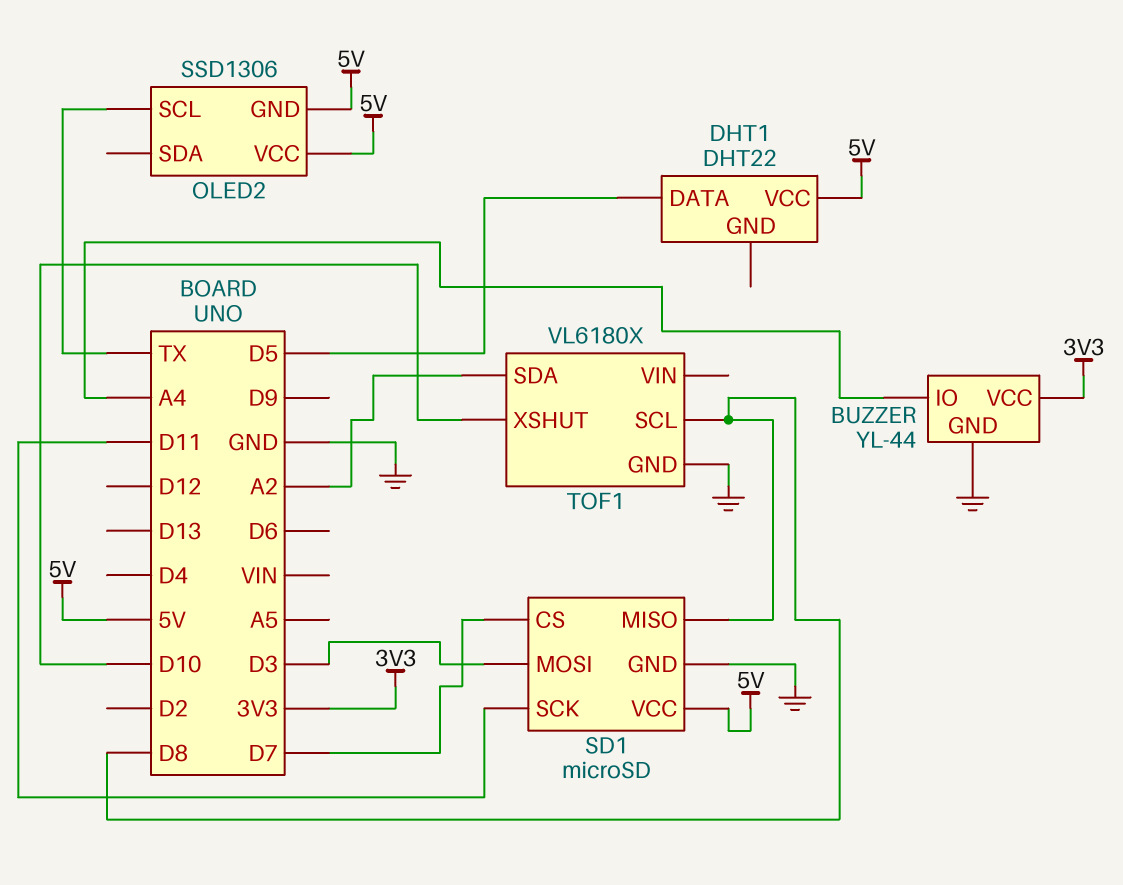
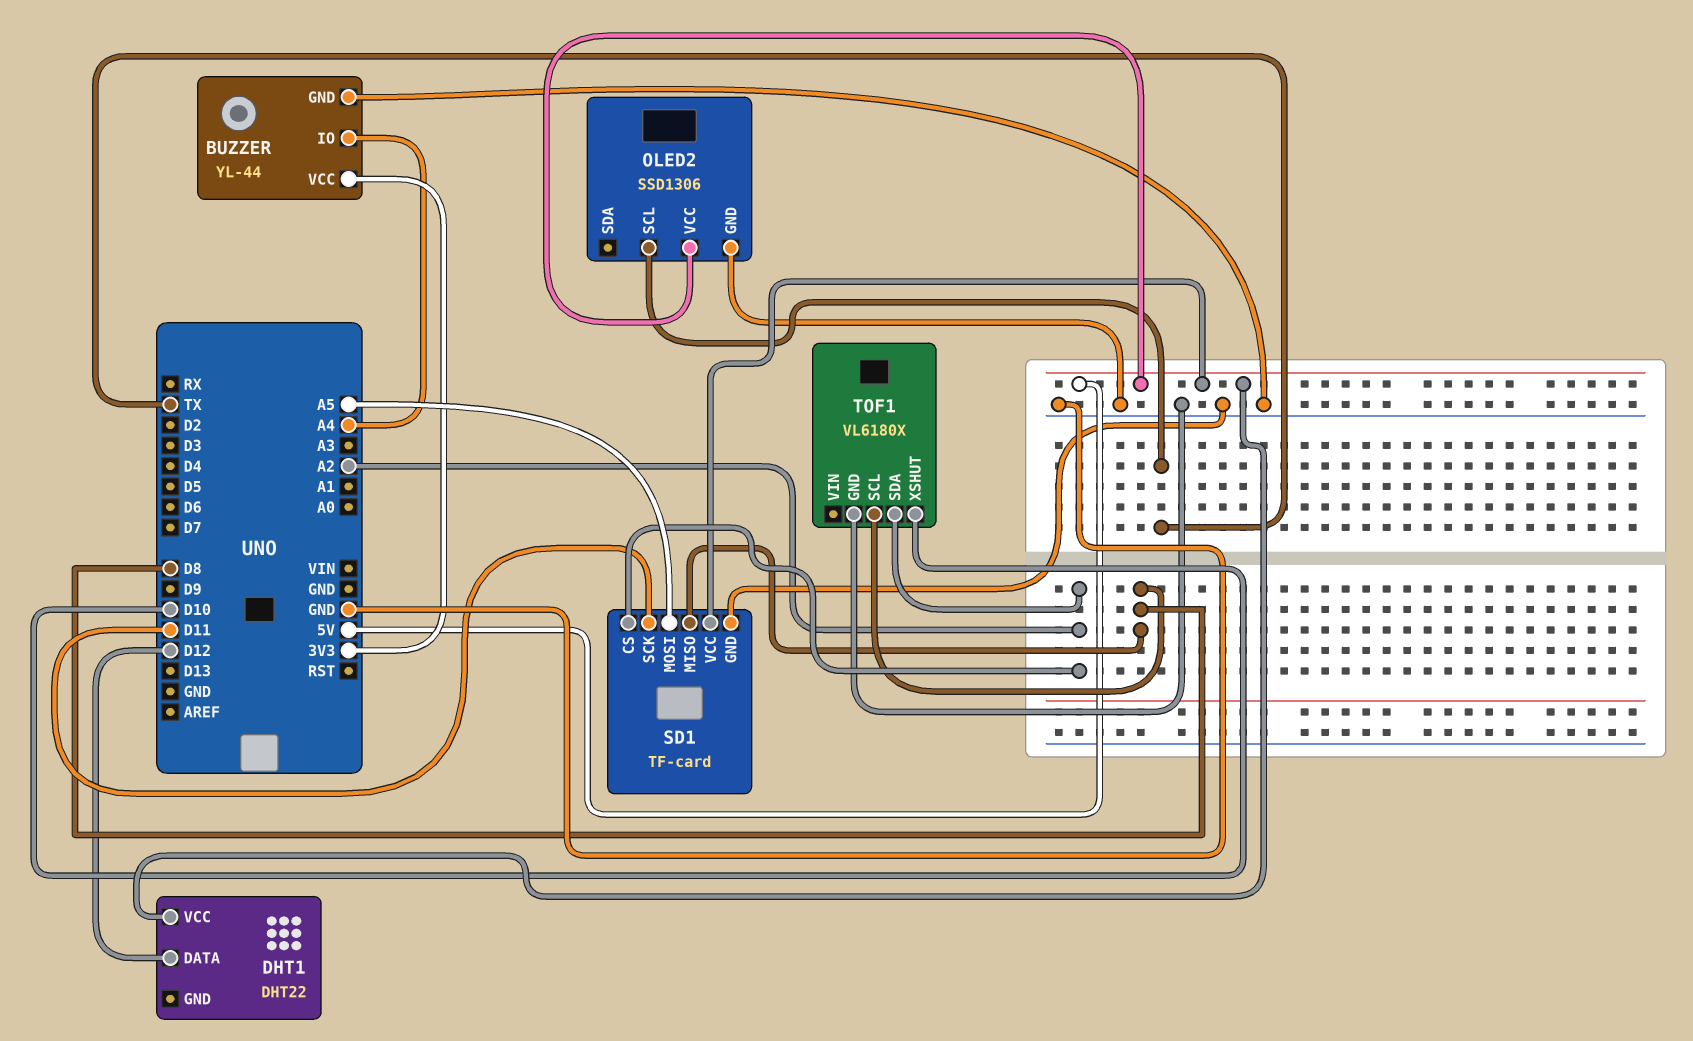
DHT1 pin DATA: D5 -> D12
OLED2 pin GND: 5V -> GND
SD1: microSD -> TF-card
SD1 pin CS: D7 -> A2
SD1 pin MOSI: D3 -> A5

